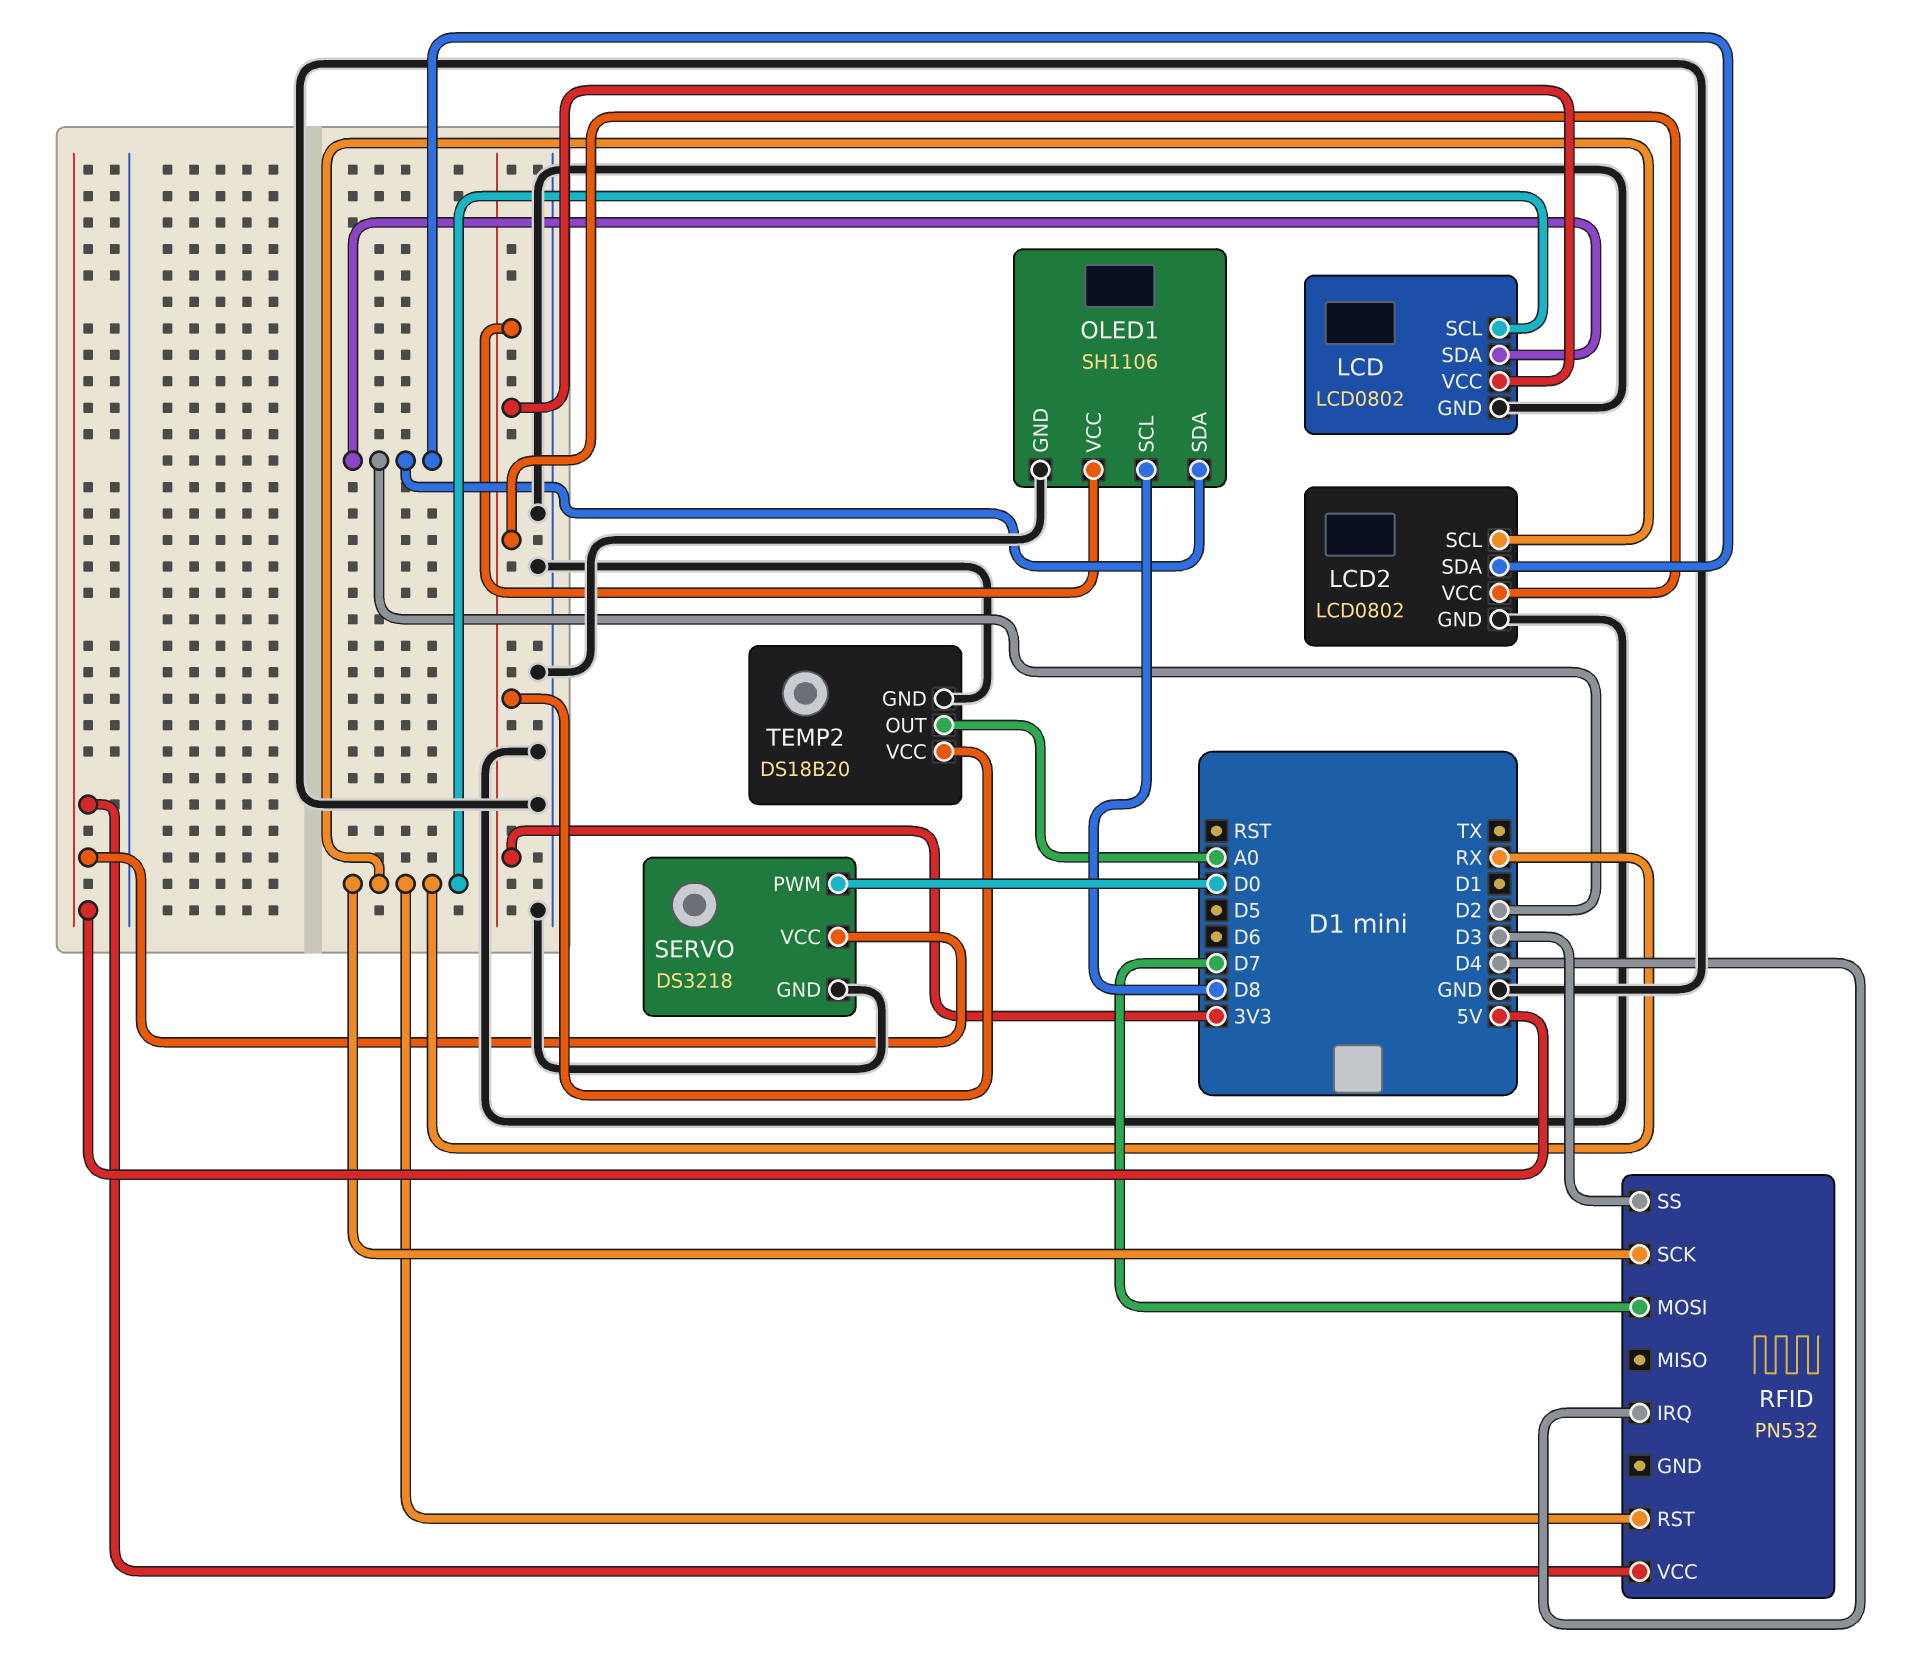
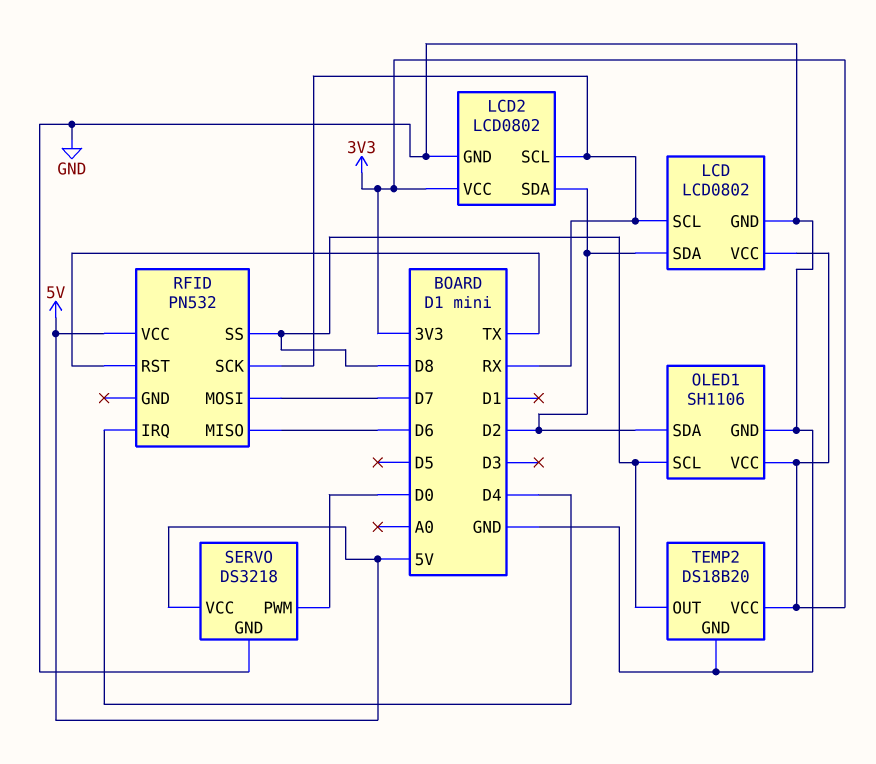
RFID pin MISO: none -> D6
RFID pin RST: RX -> TX
RFID pin SS: D3 -> D8
TEMP2 pin OUT: A0 -> D8

